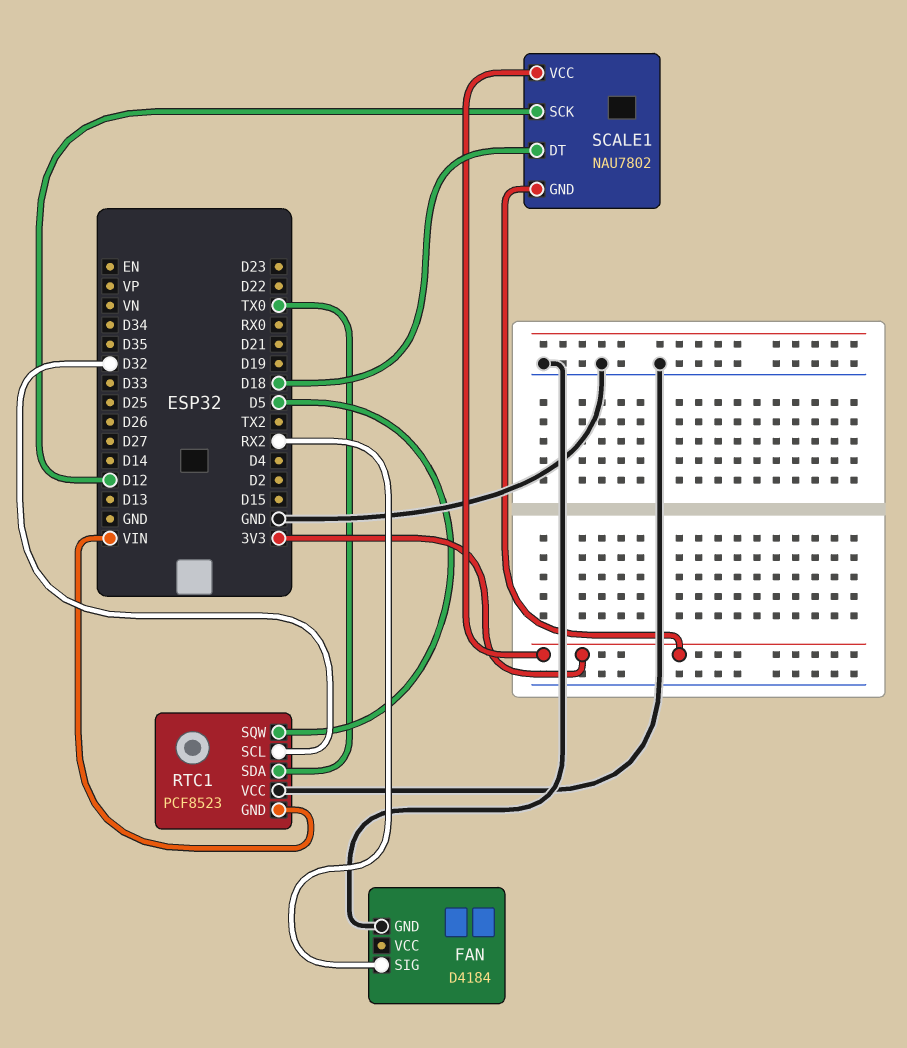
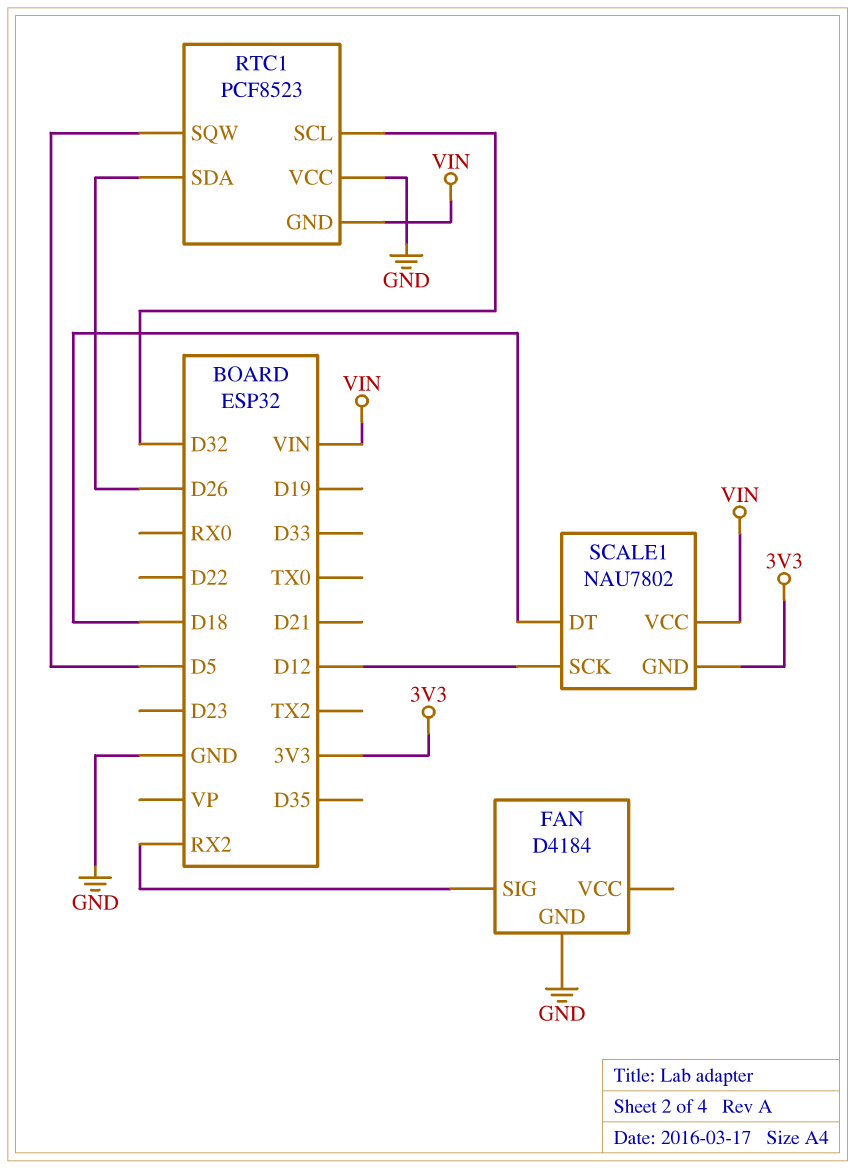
RTC1 pin SDA: TX0 -> D26
SCALE1 pin VCC: 3V3 -> VIN

